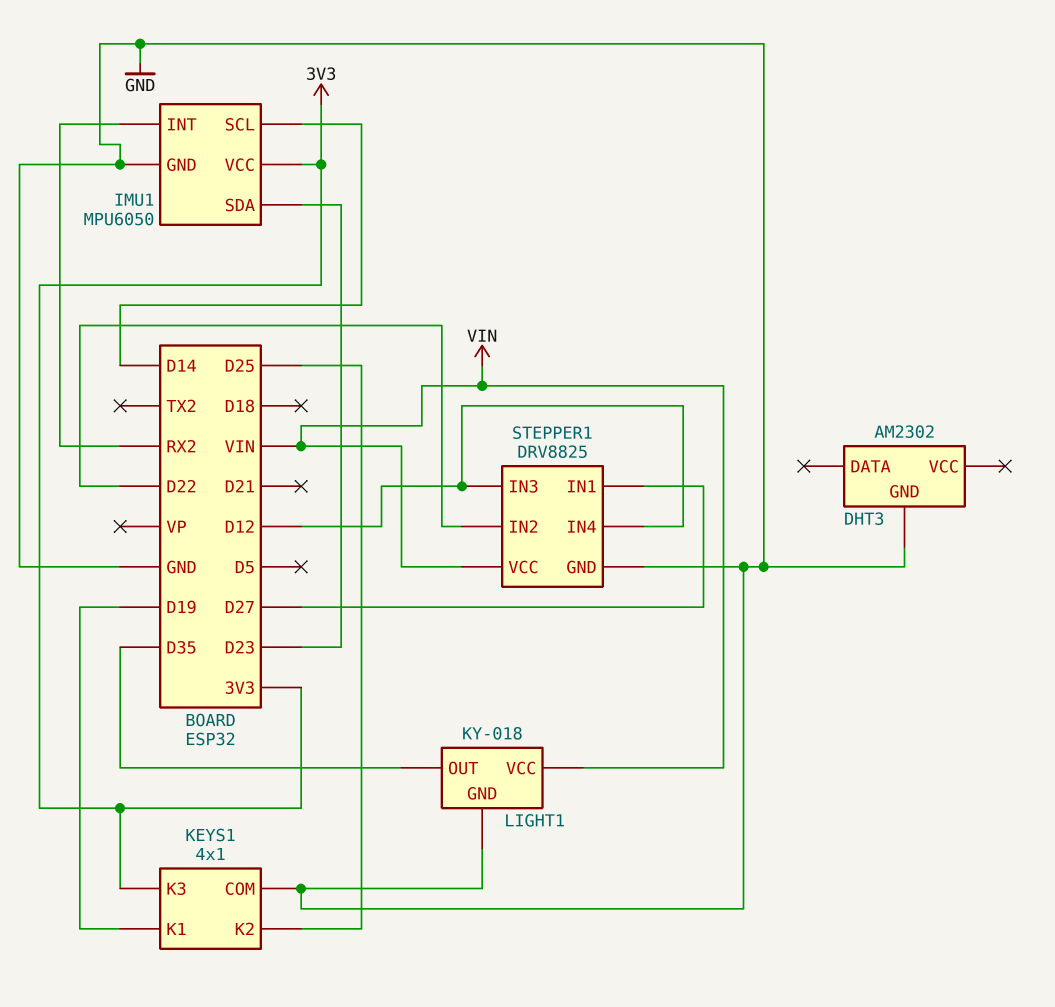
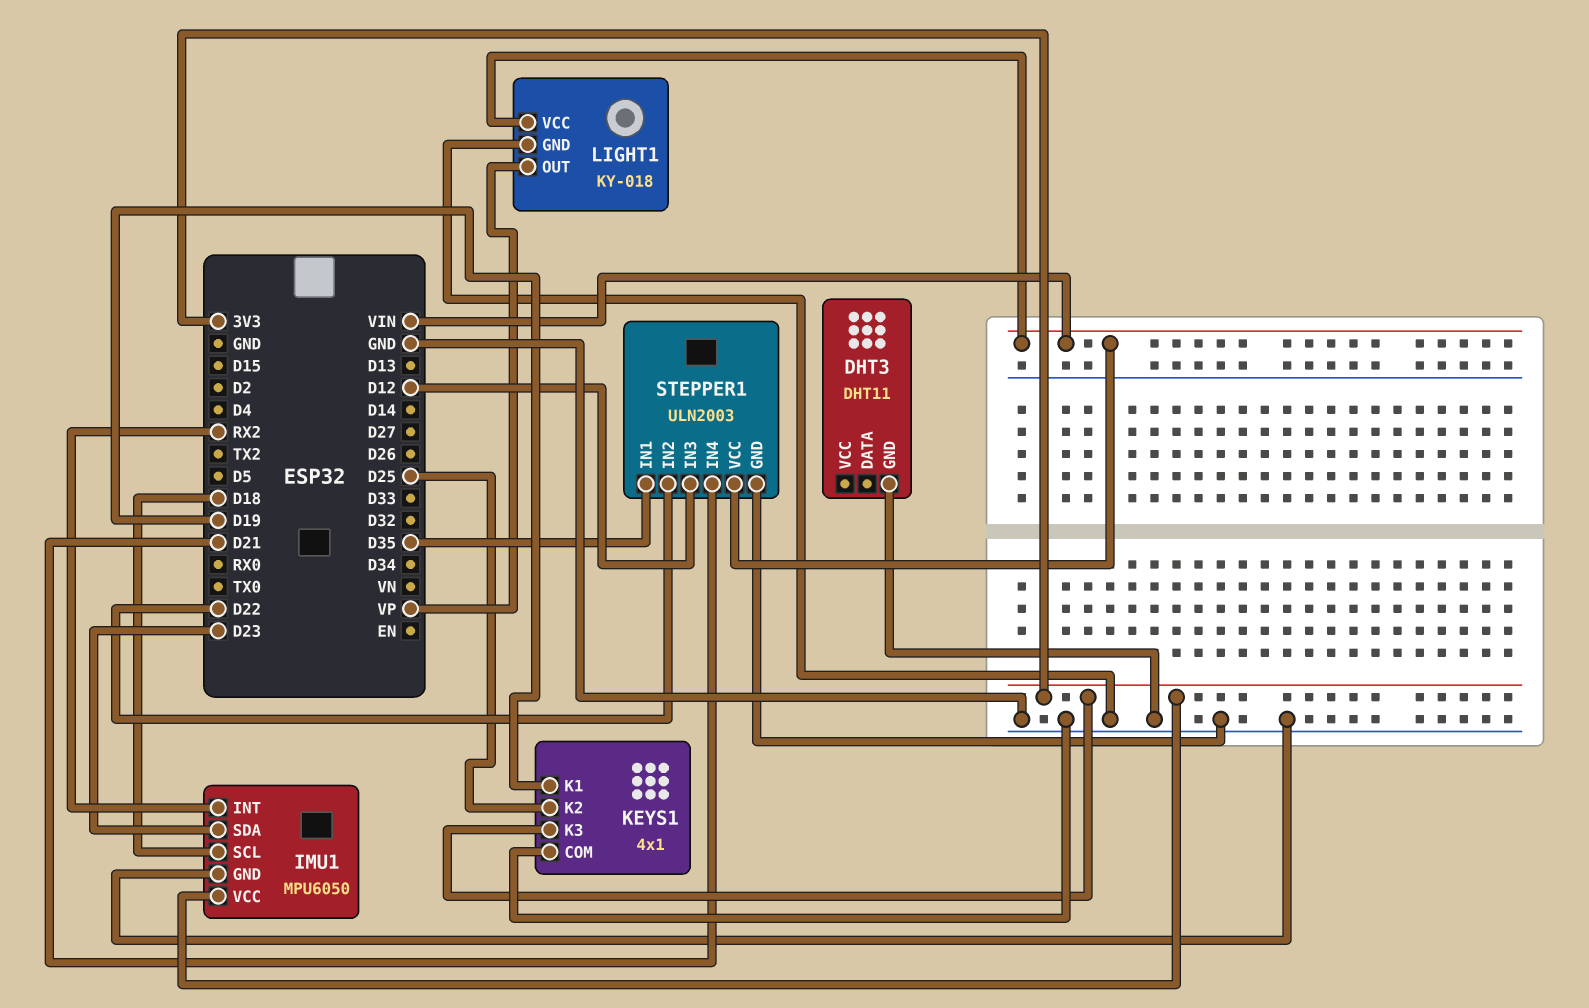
DHT3: AM2302 -> DHT11
IMU1 pin SCL: D14 -> D18
LIGHT1 pin OUT: D35 -> VP
STEPPER1: DRV8825 -> ULN2003
STEPPER1 pin IN1: D27 -> D35
STEPPER1 pin IN4: D12 -> D21

